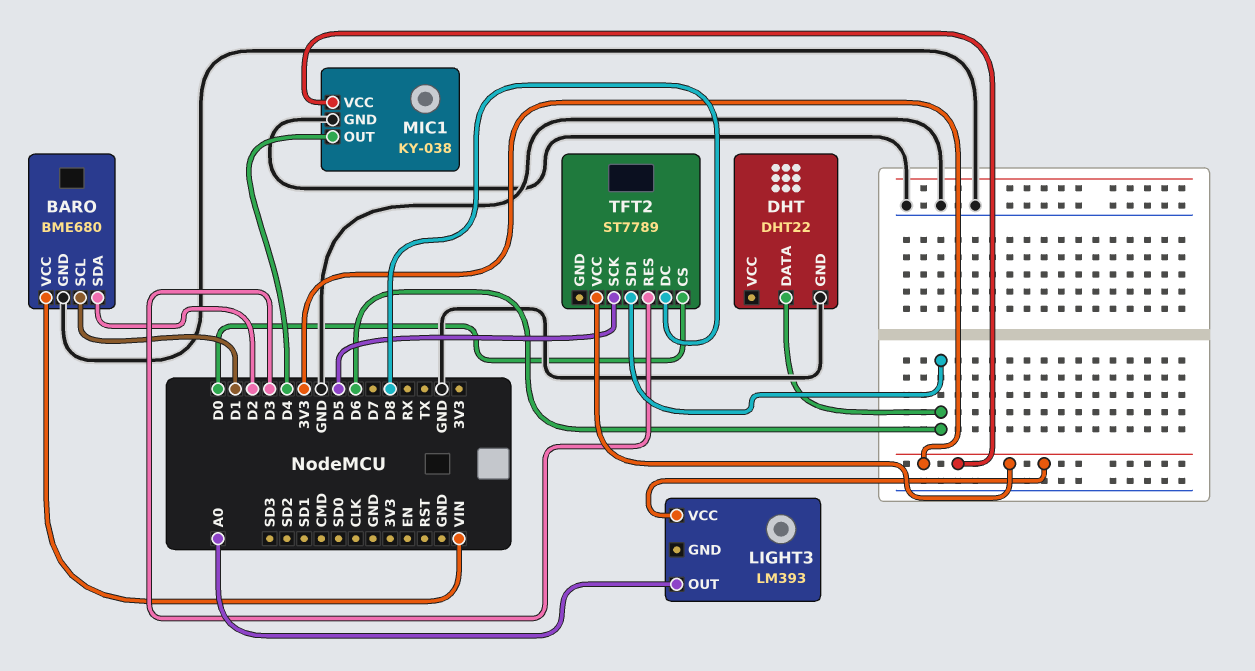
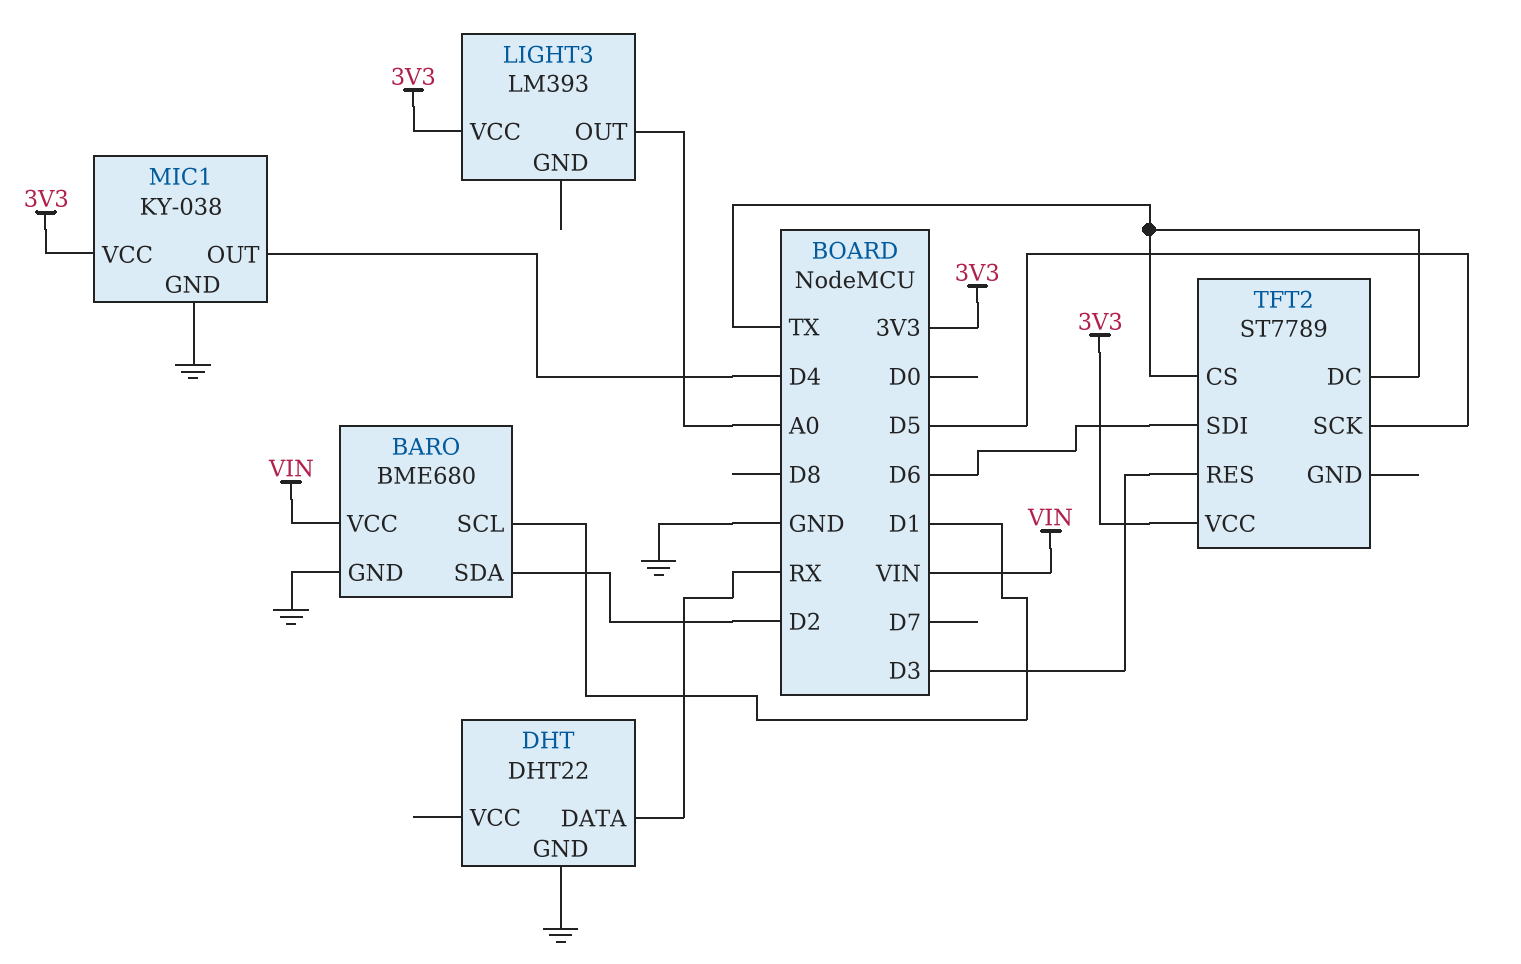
DHT pin DATA: D6 -> RX
TFT2 pin CS: D0 -> TX
TFT2 pin DC: D8 -> TX

